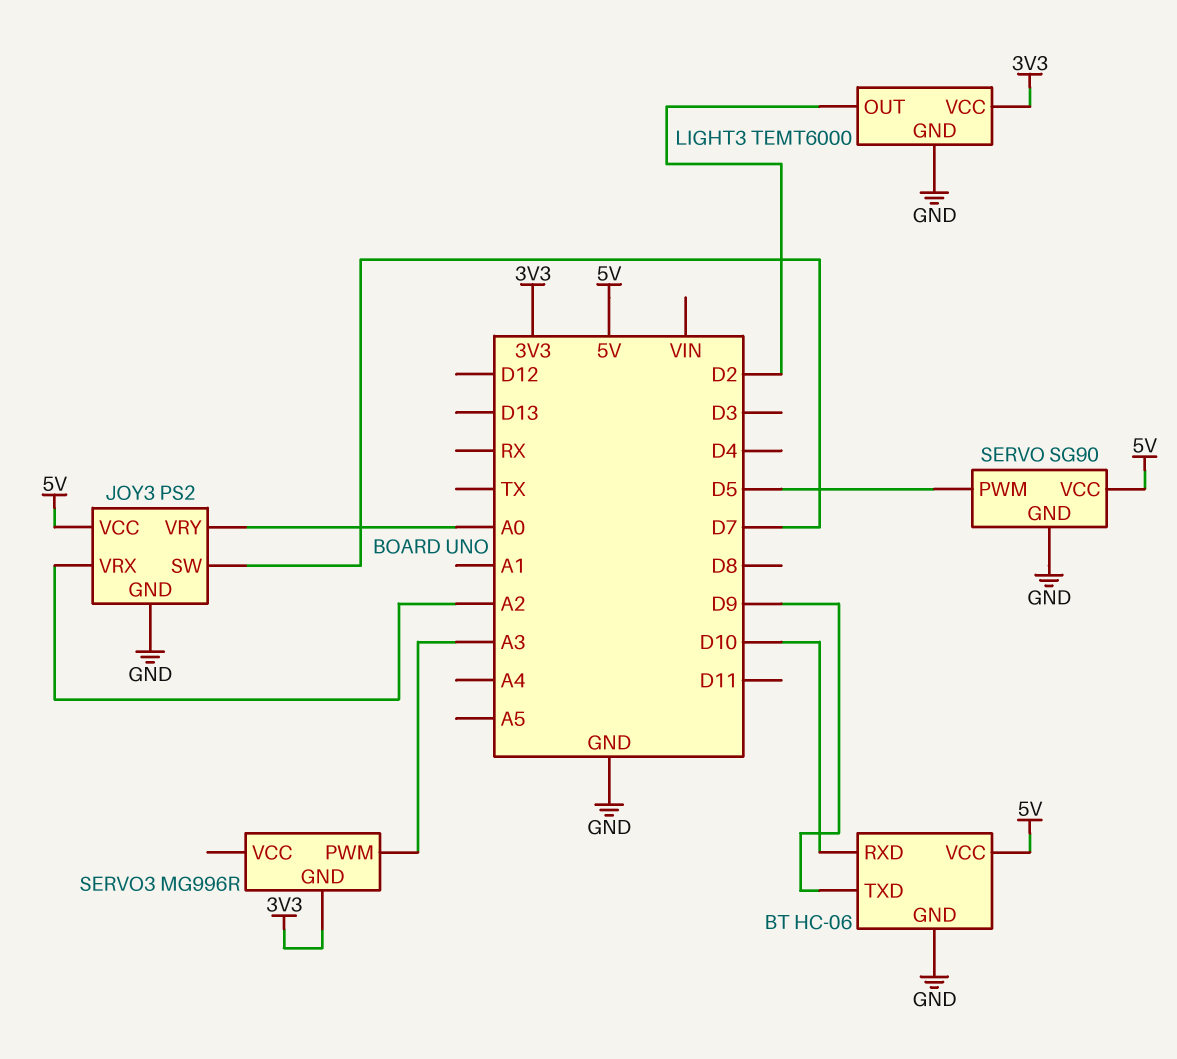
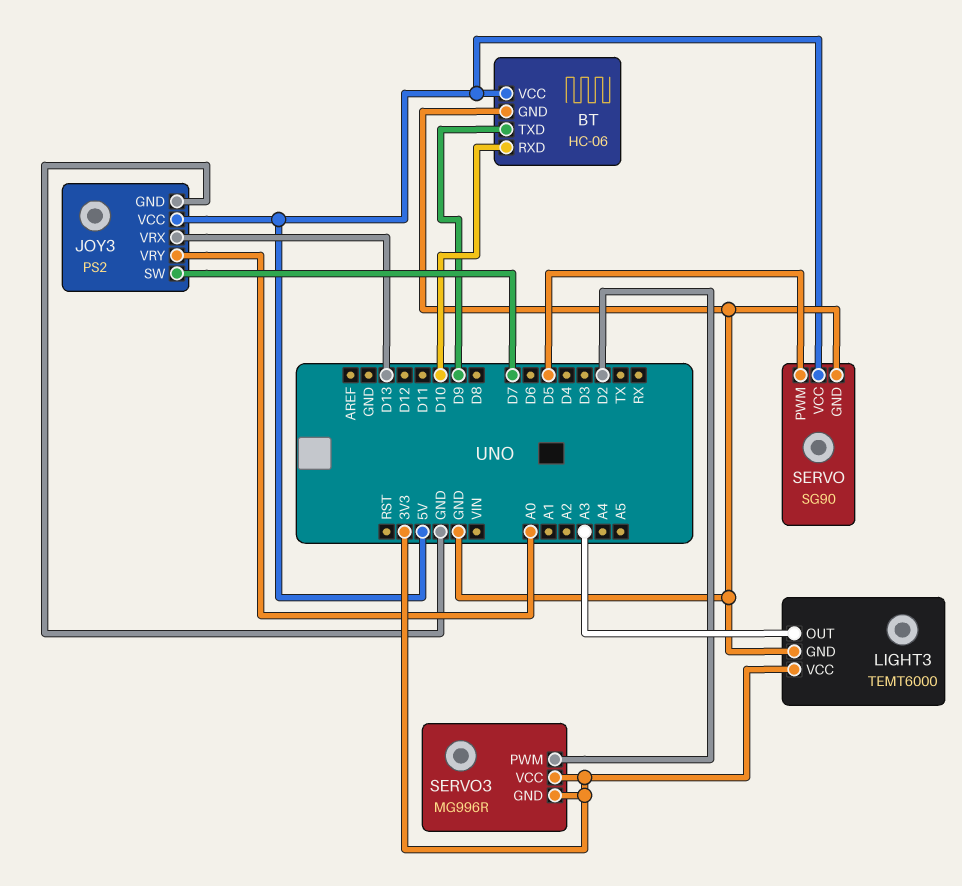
JOY3 pin VRX: A2 -> D13
LIGHT3 pin OUT: D2 -> A3
SERVO3 pin PWM: A3 -> D2
SERVO3 pin VCC: none -> 3V3

